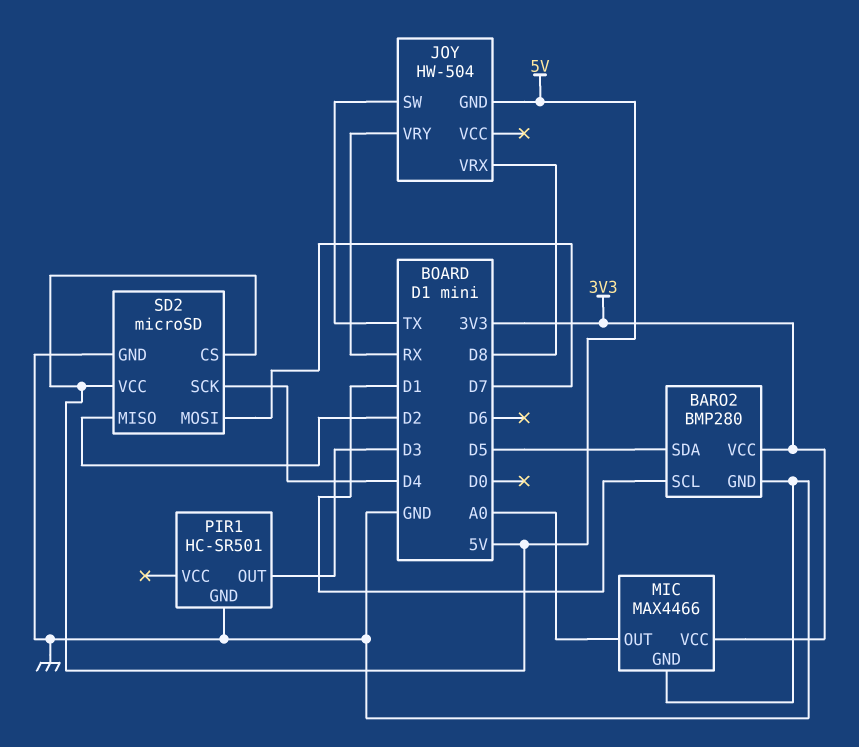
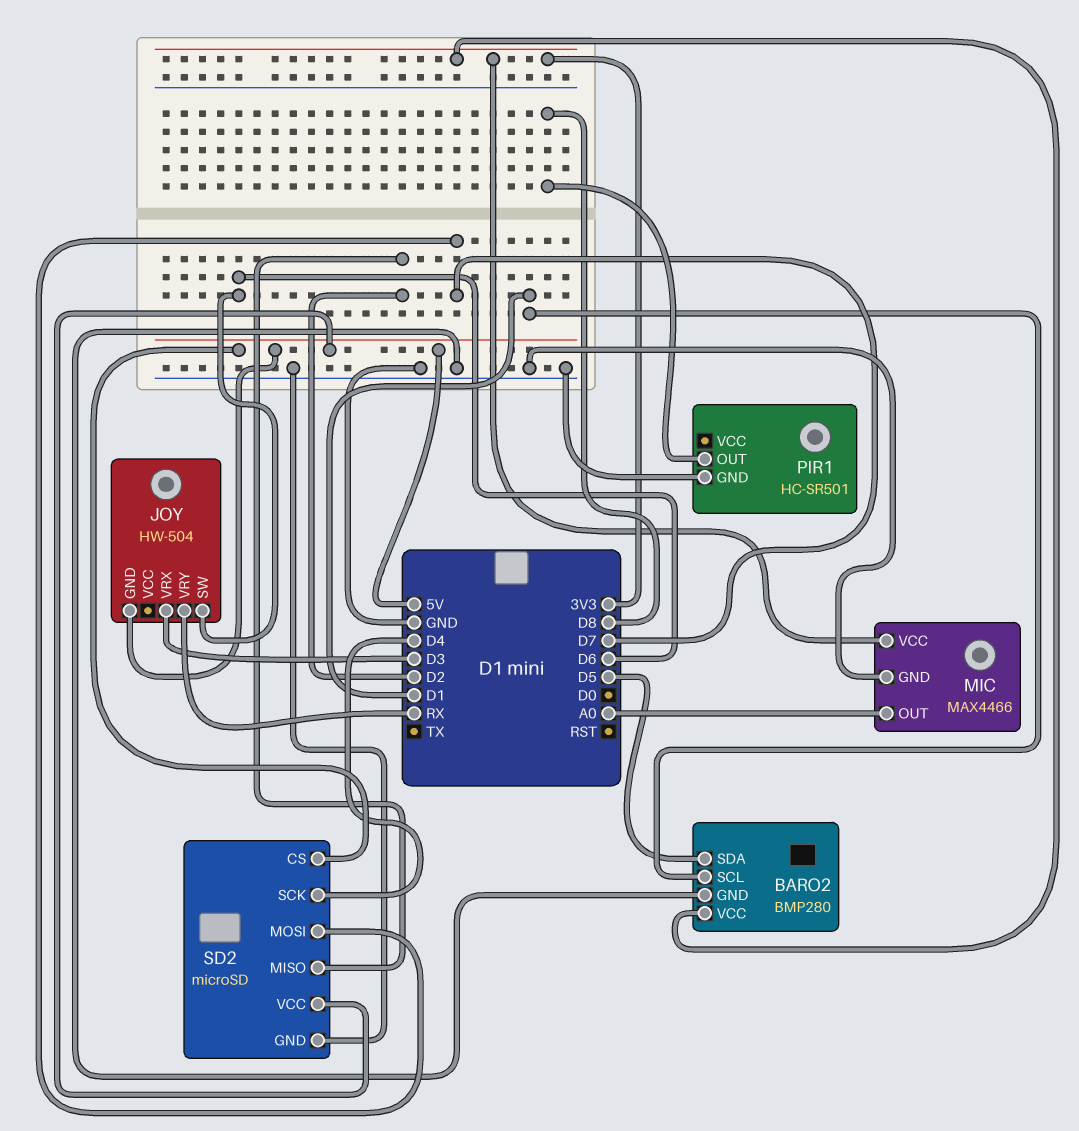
JOY pin SW: TX -> D6
JOY pin VRX: D8 -> D3
PIR1 pin OUT: D3 -> D8

